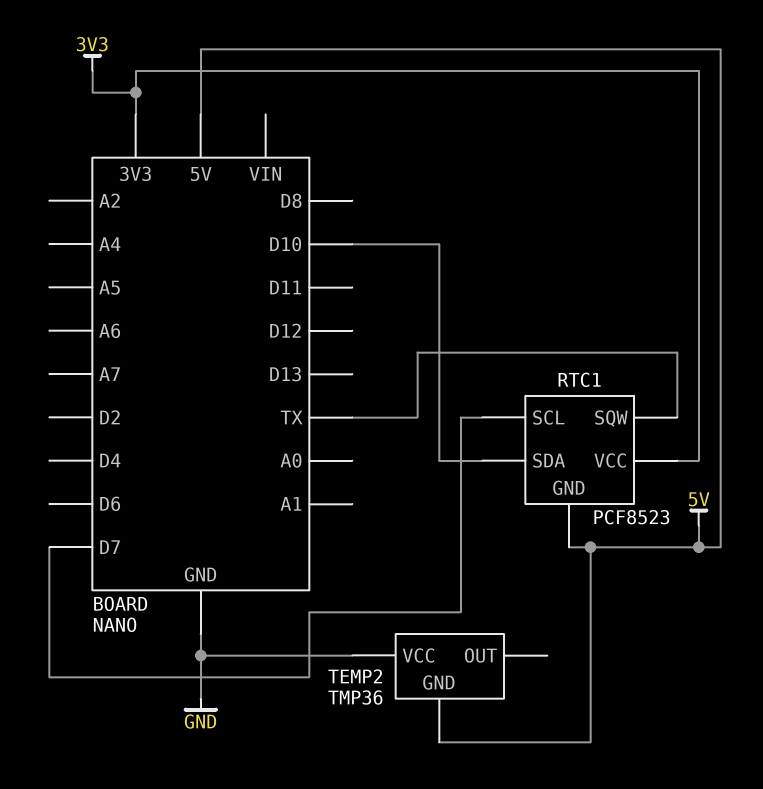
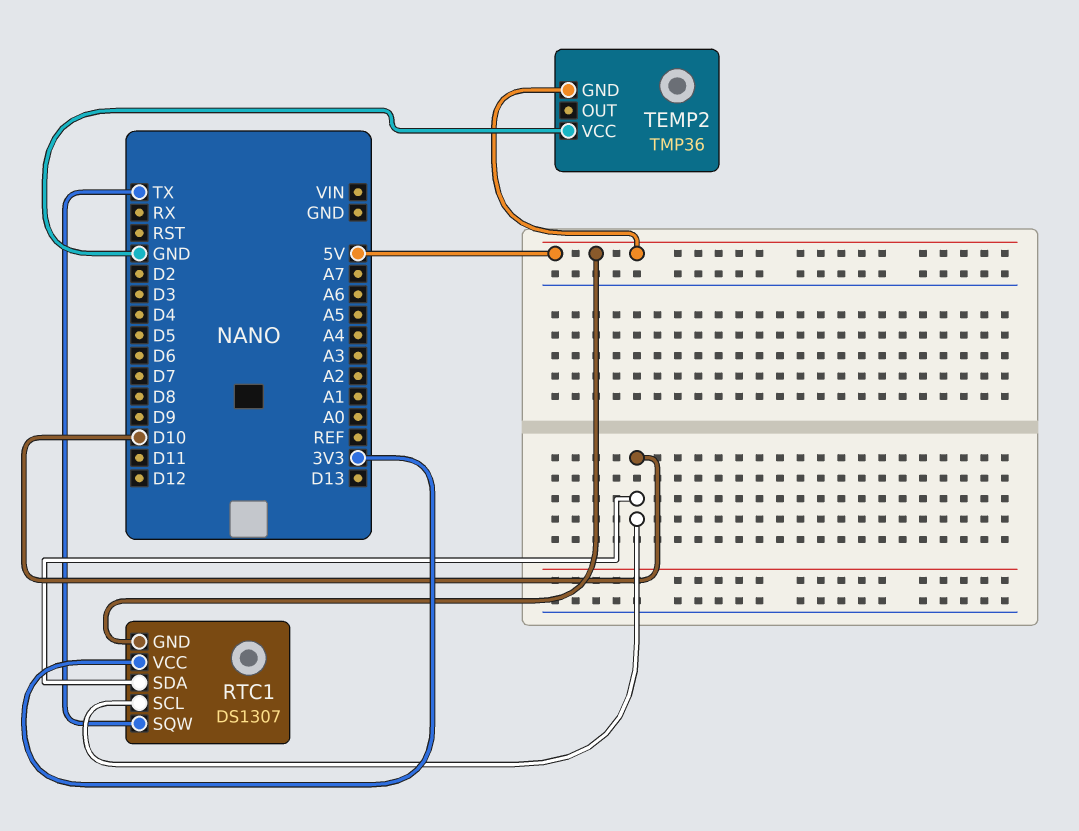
RTC1: PCF8523 -> DS1307
RTC1 pin SCL: D7 -> D10

